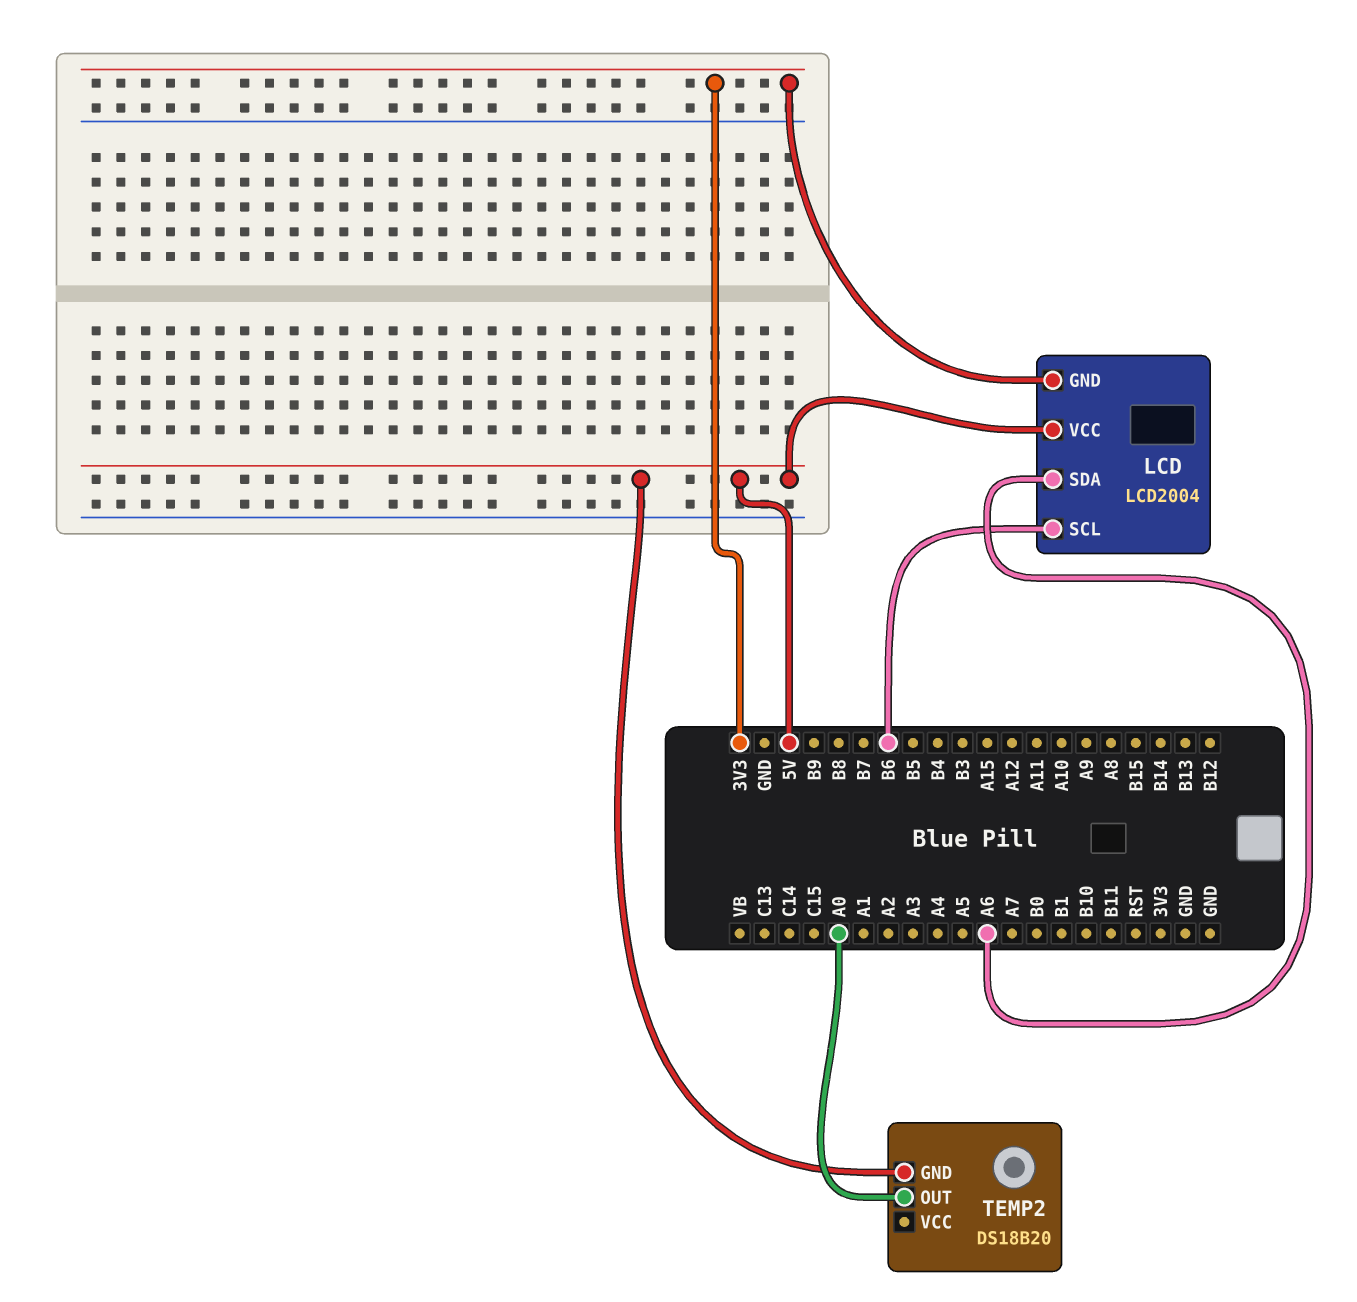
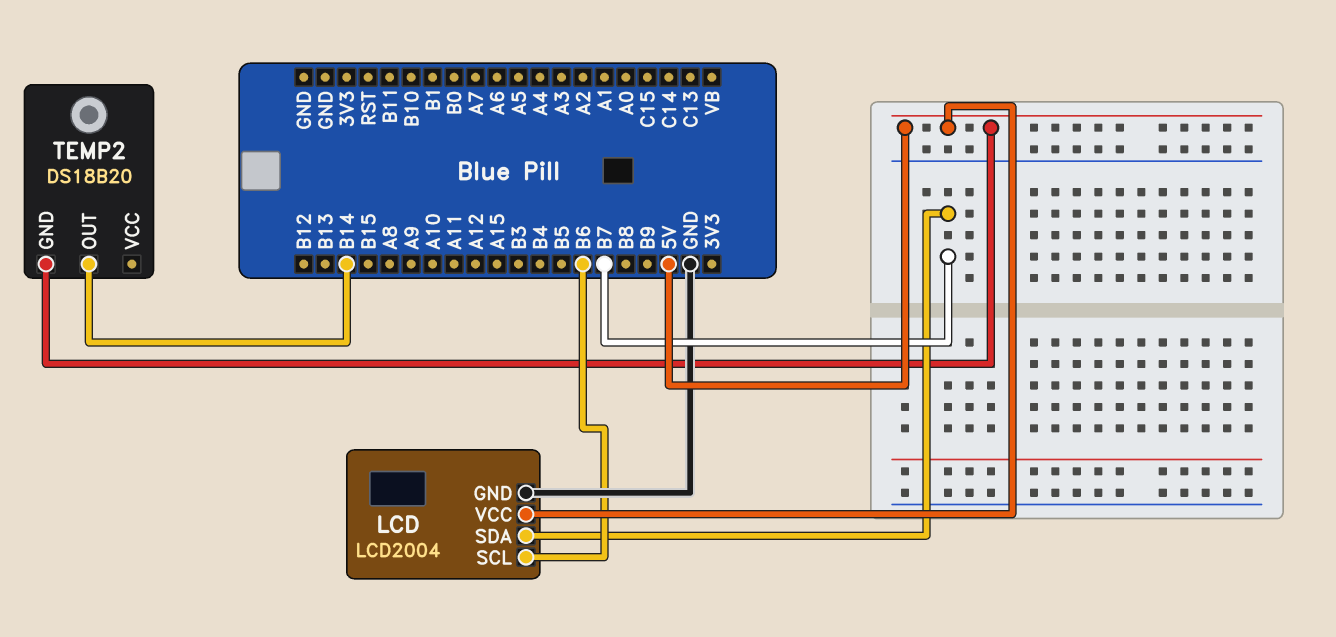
LCD pin GND: 3V3 -> GND
LCD pin SDA: A6 -> B7
TEMP2 pin OUT: A0 -> B14

